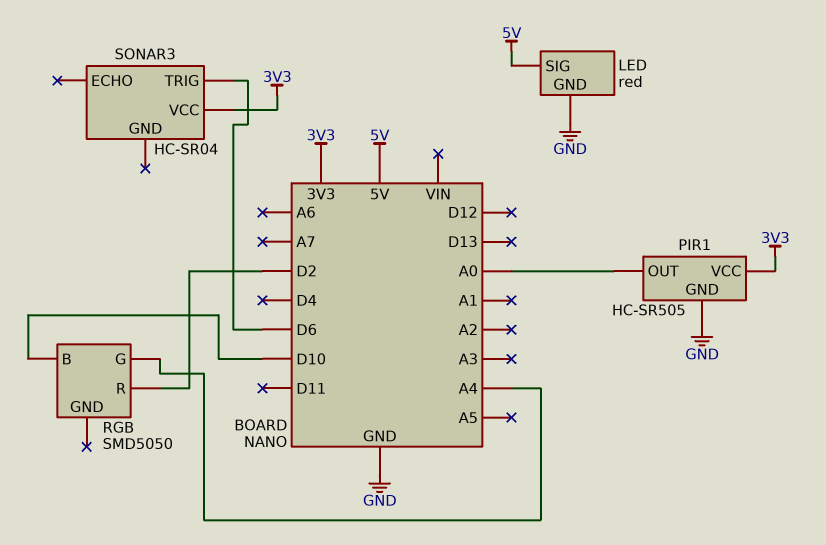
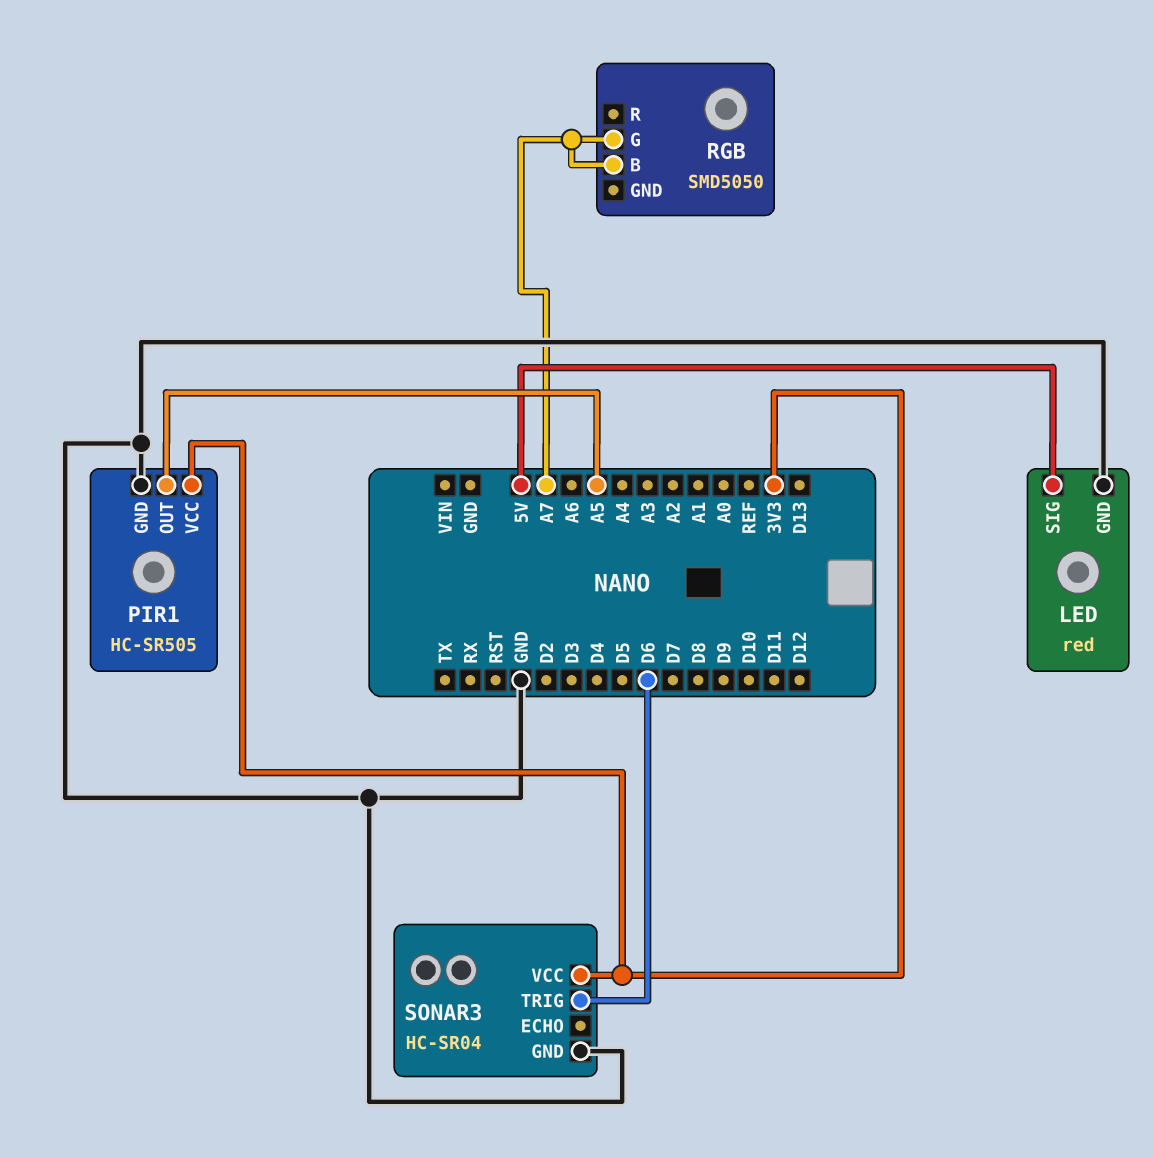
PIR1 pin OUT: A0 -> A5
RGB pin B: D10 -> A7
RGB pin G: A4 -> A7
RGB pin R: D2 -> none
SONAR3 pin GND: none -> GND

